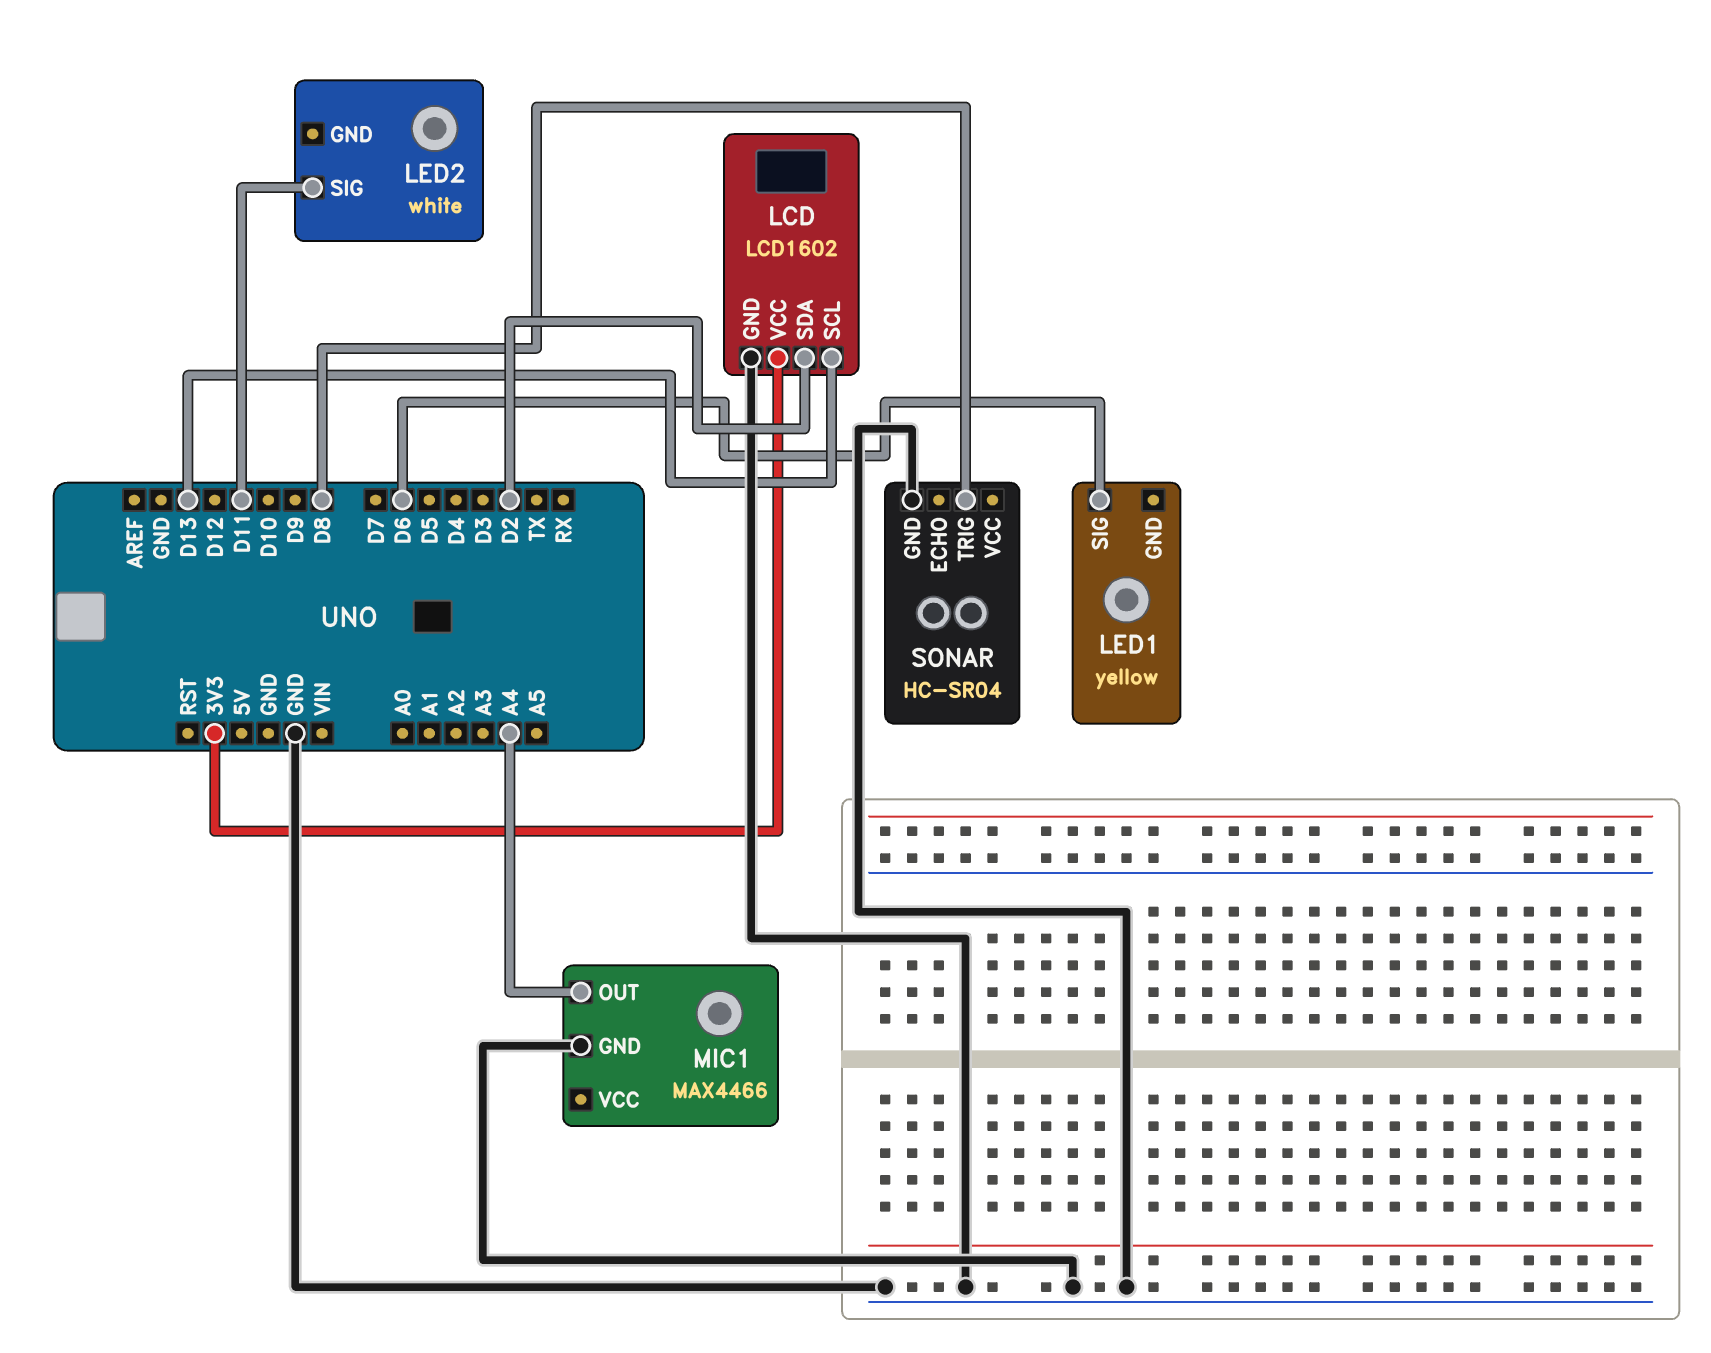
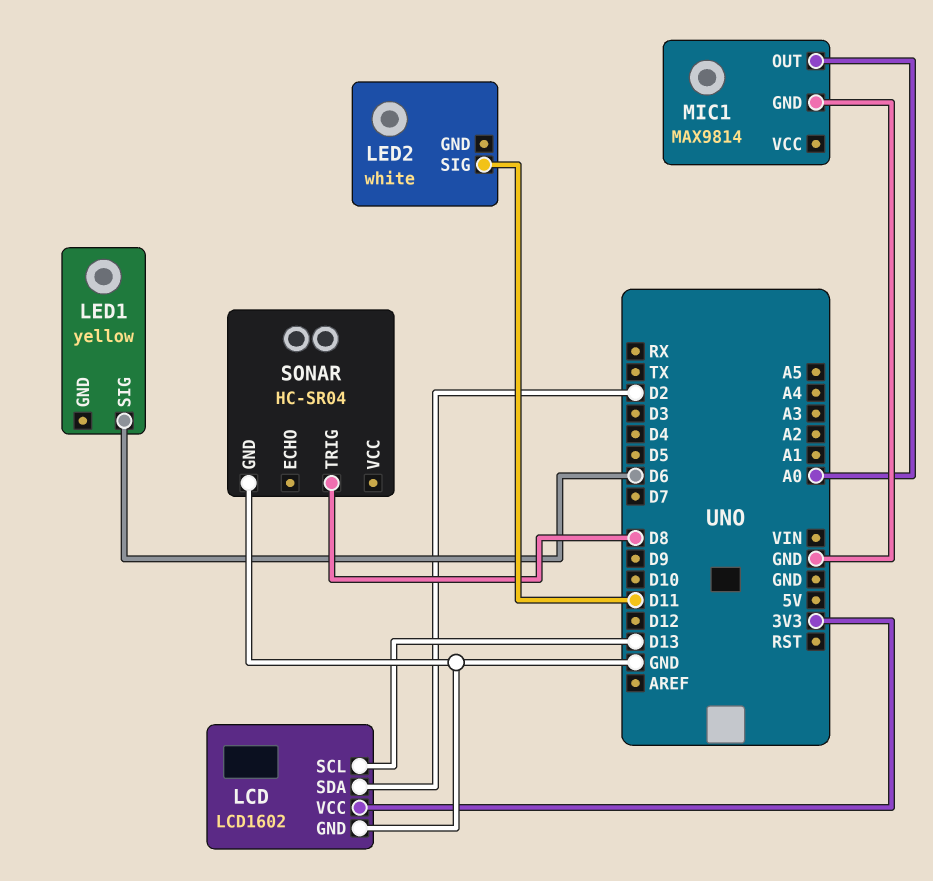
MIC1: MAX4466 -> MAX9814
MIC1 pin OUT: A4 -> A0

